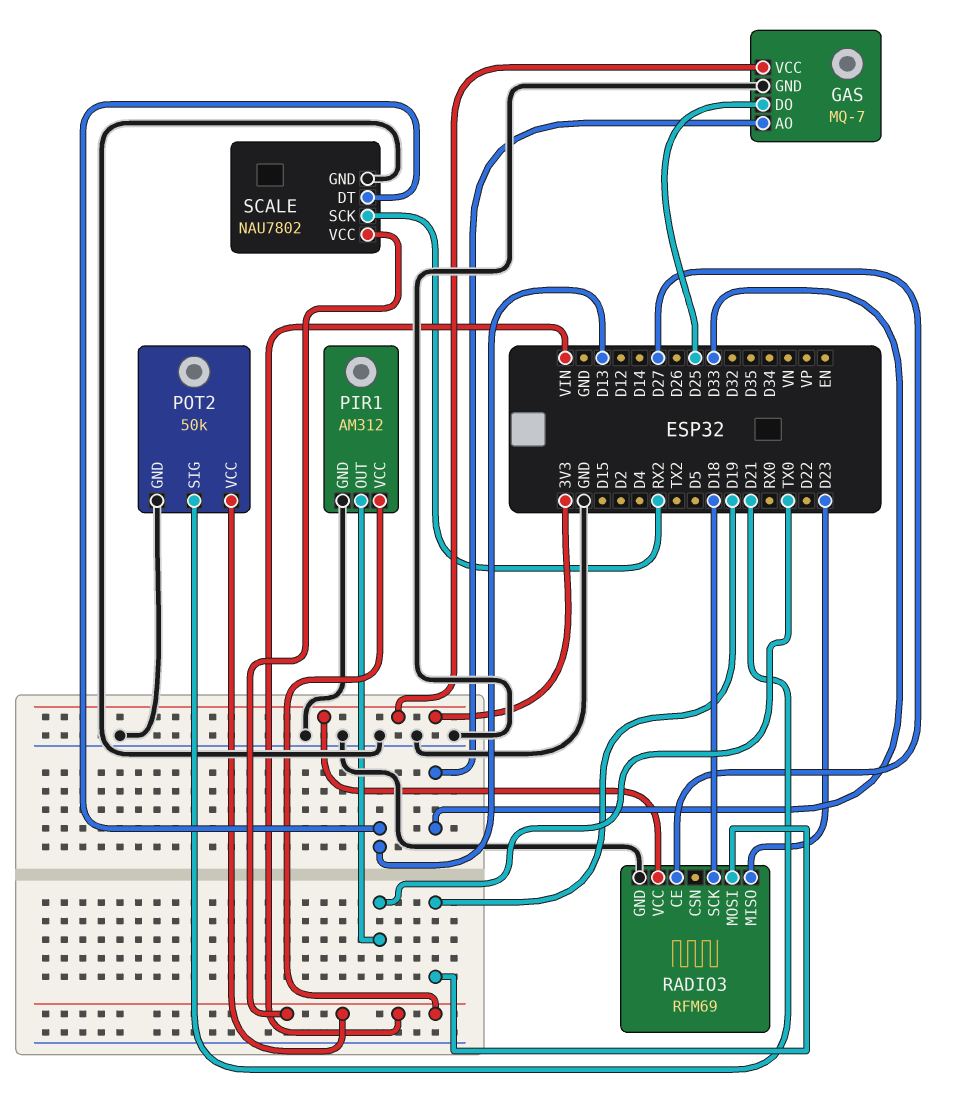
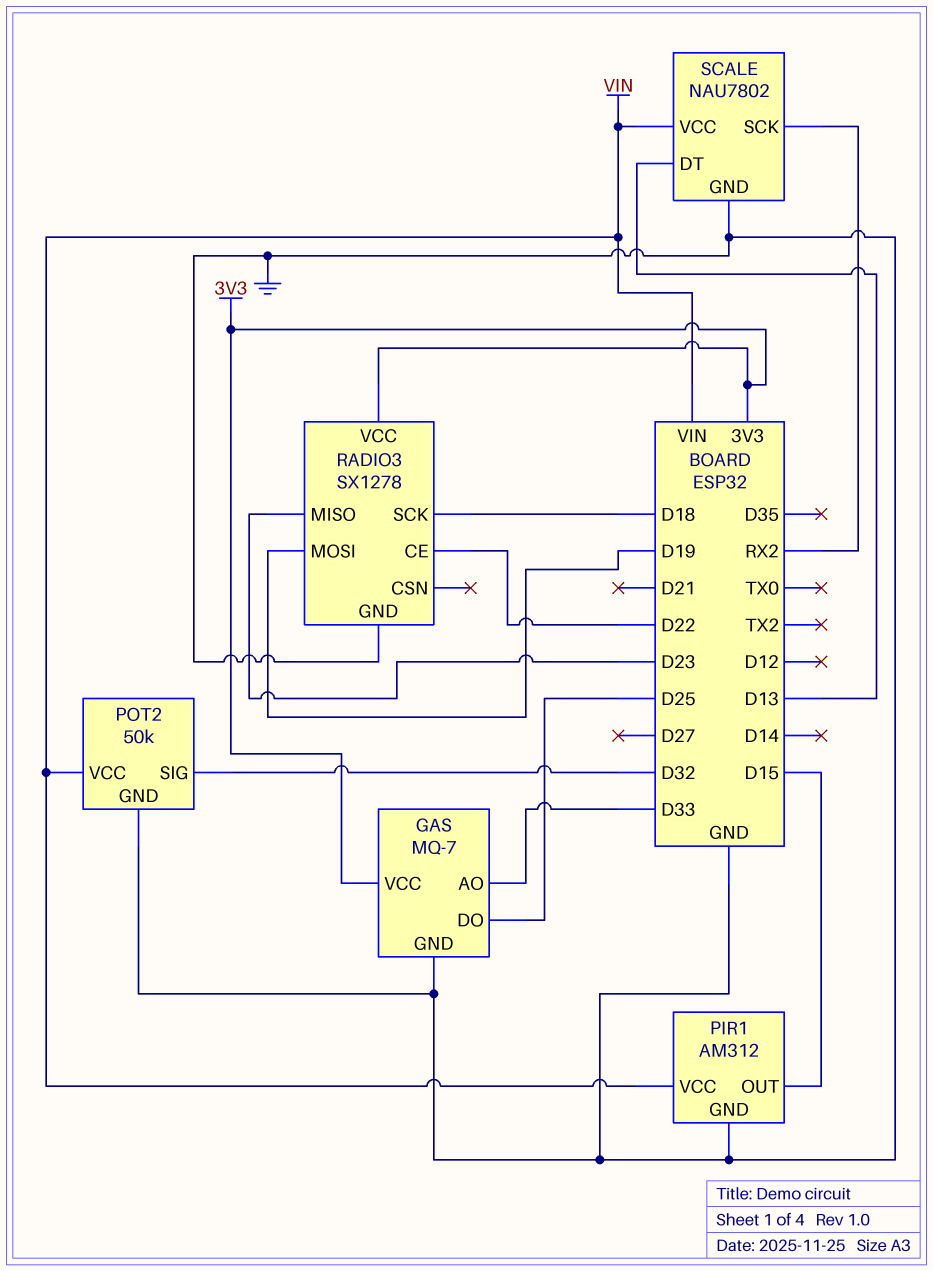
PIR1 pin OUT: TX0 -> D15
POT2 pin SIG: D21 -> D32
RADIO3: RFM69 -> SX1278
RADIO3 pin CE: D27 -> D22

